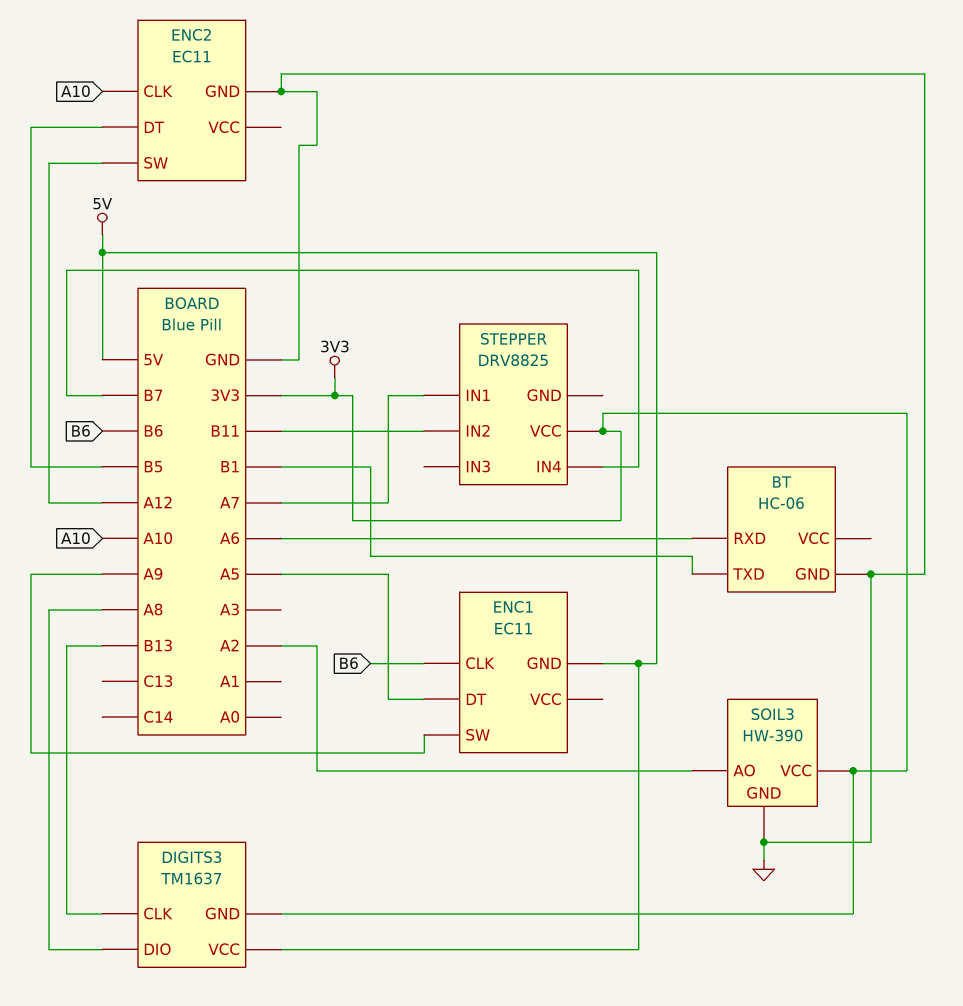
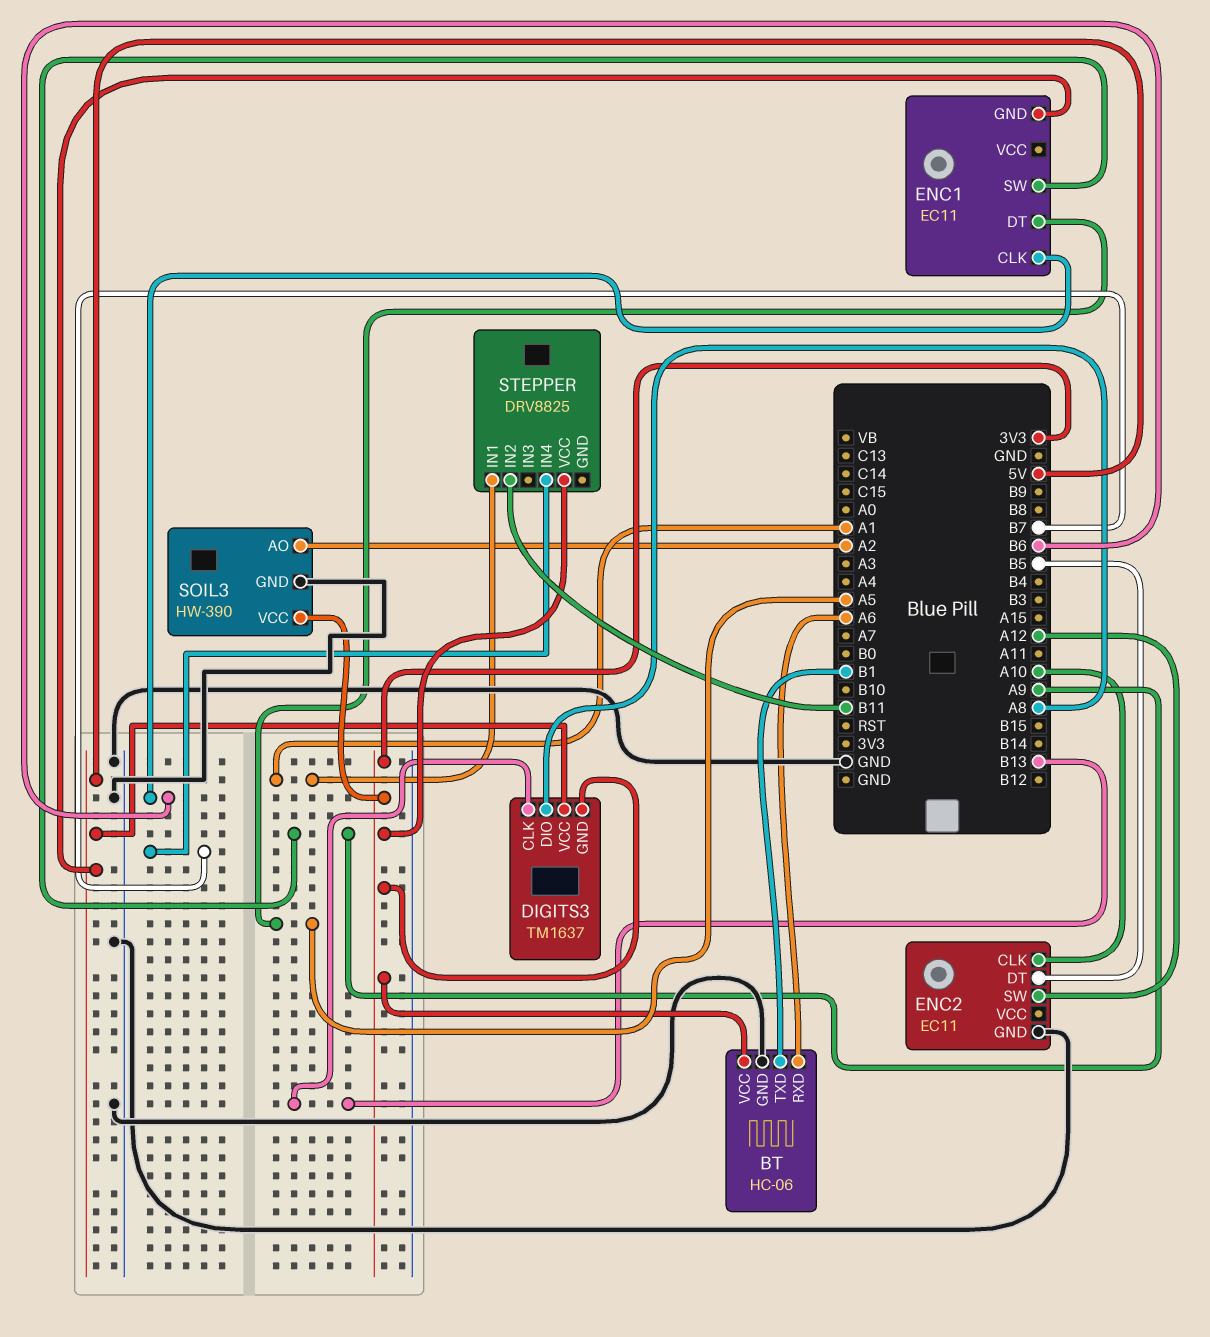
BT pin VCC: none -> 3V3
STEPPER pin IN1: A7 -> A1

